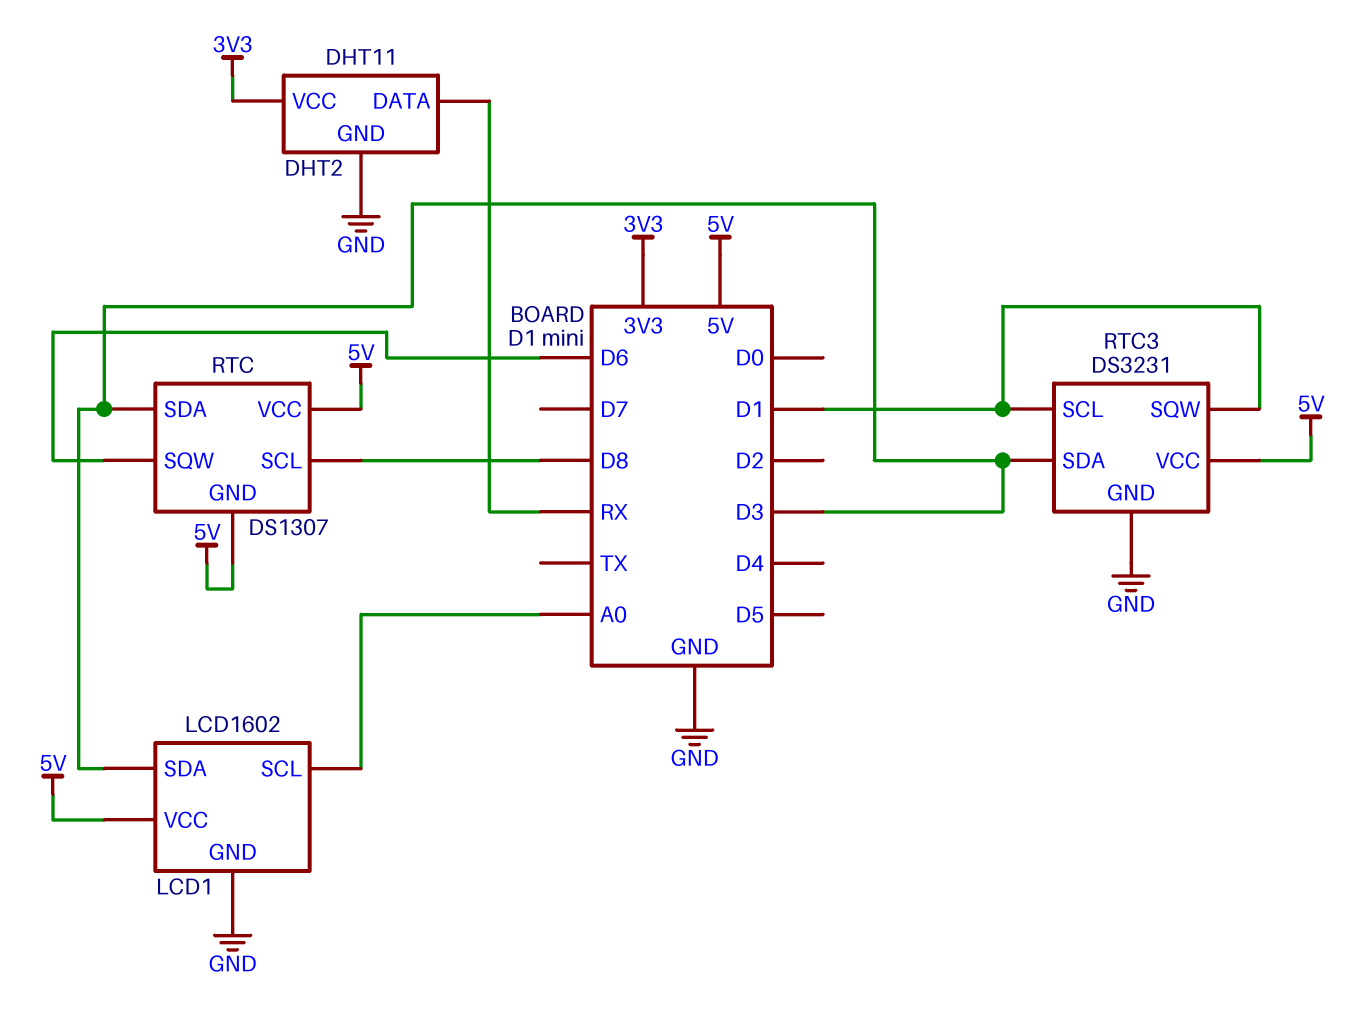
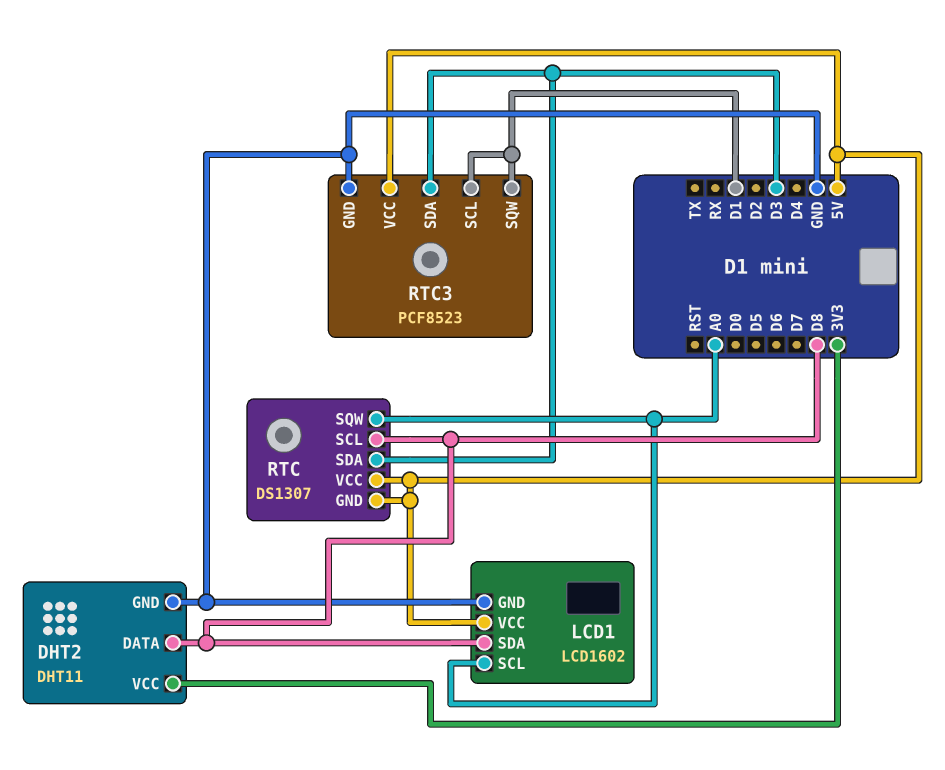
DHT2 pin DATA: RX -> D8
LCD1 pin SDA: D3 -> D8
RTC pin SQW: D6 -> A0
RTC3: DS3231 -> PCF8523

